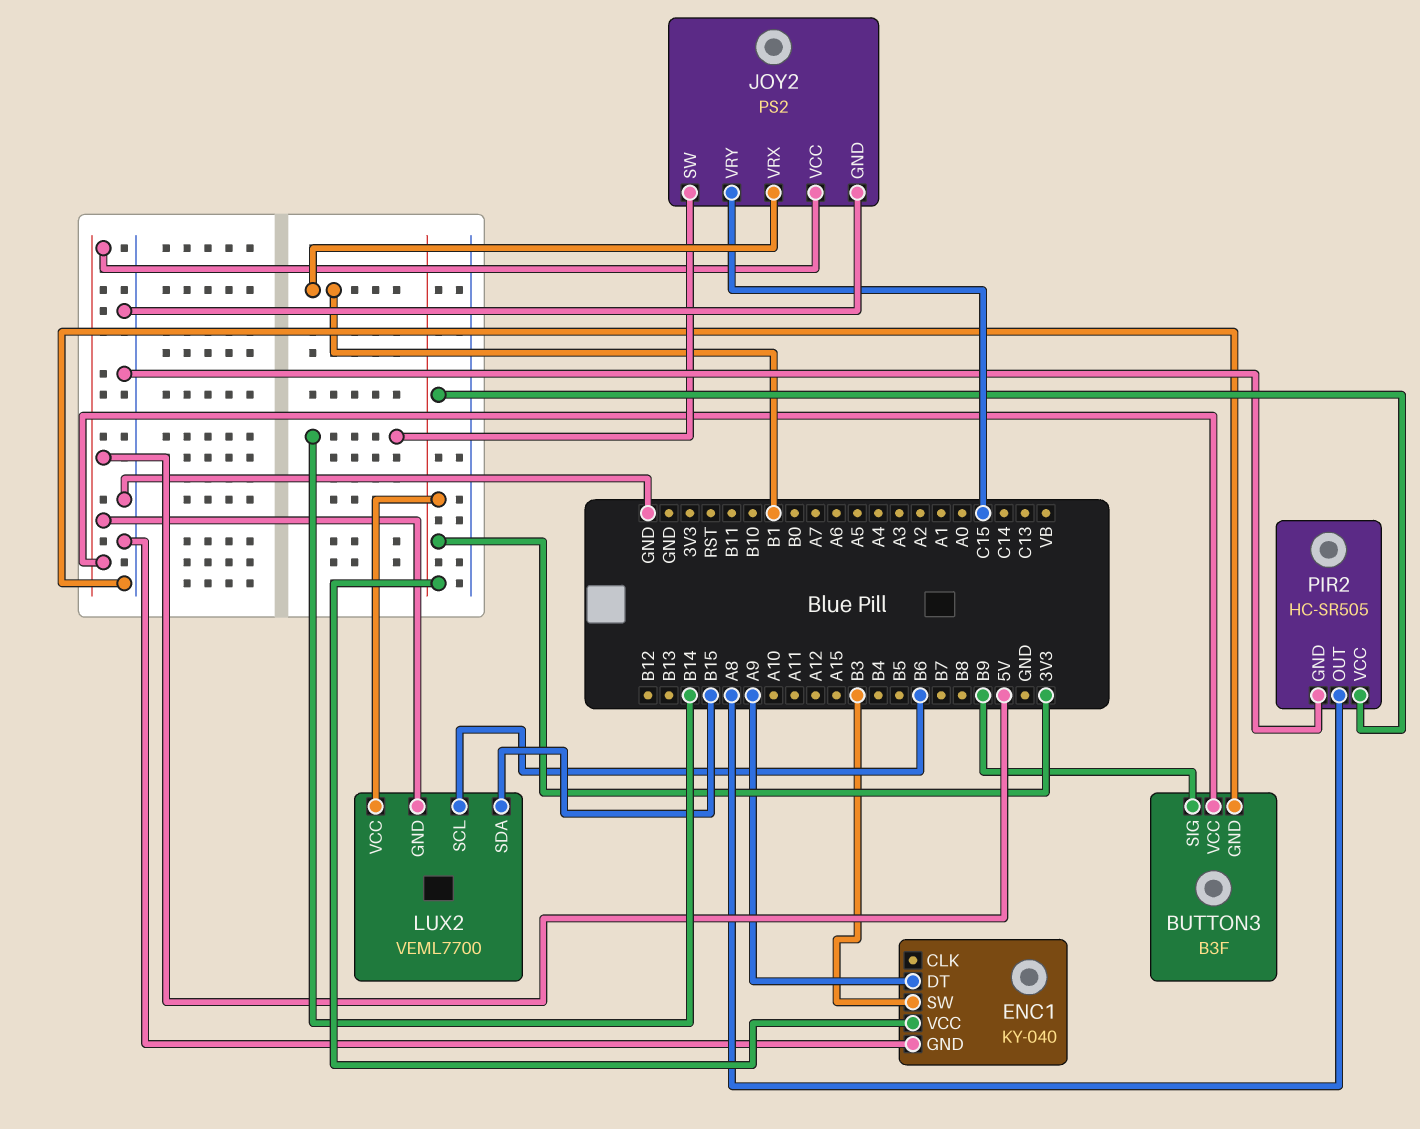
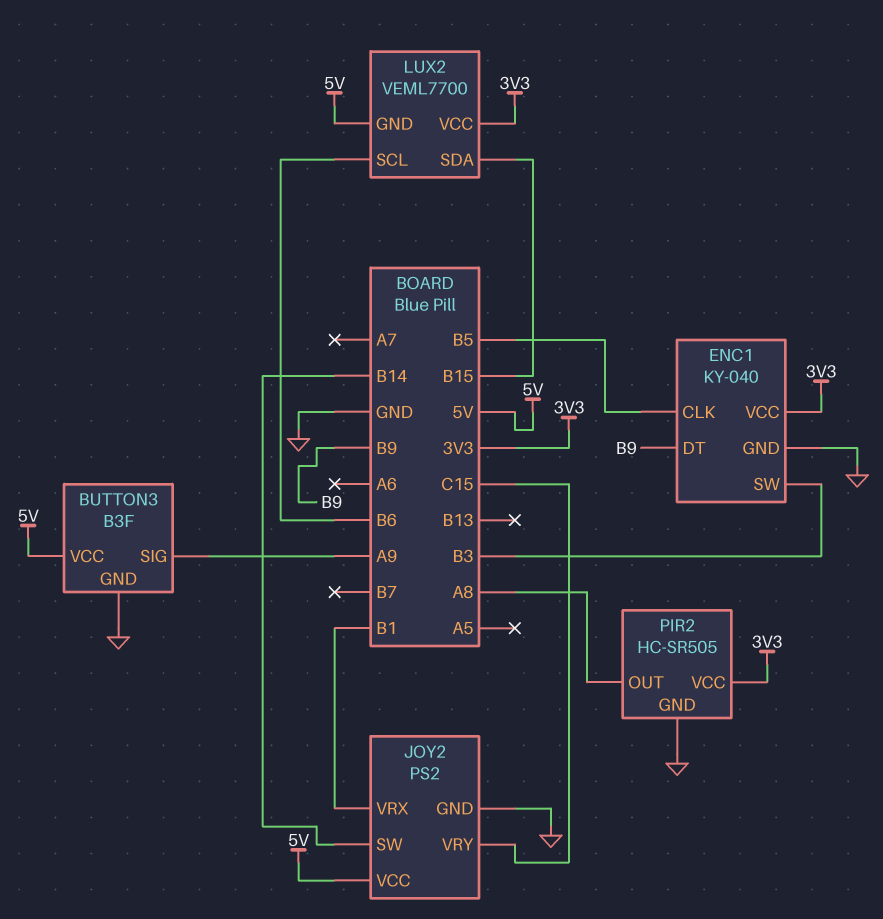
BUTTON3 pin SIG: B9 -> A9
ENC1 pin CLK: none -> B5
ENC1 pin DT: A9 -> B9

